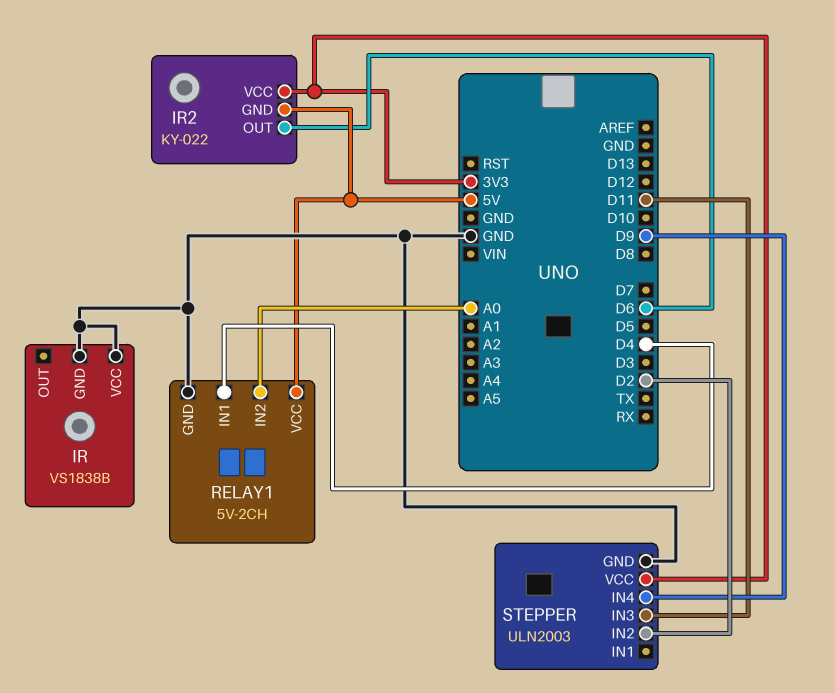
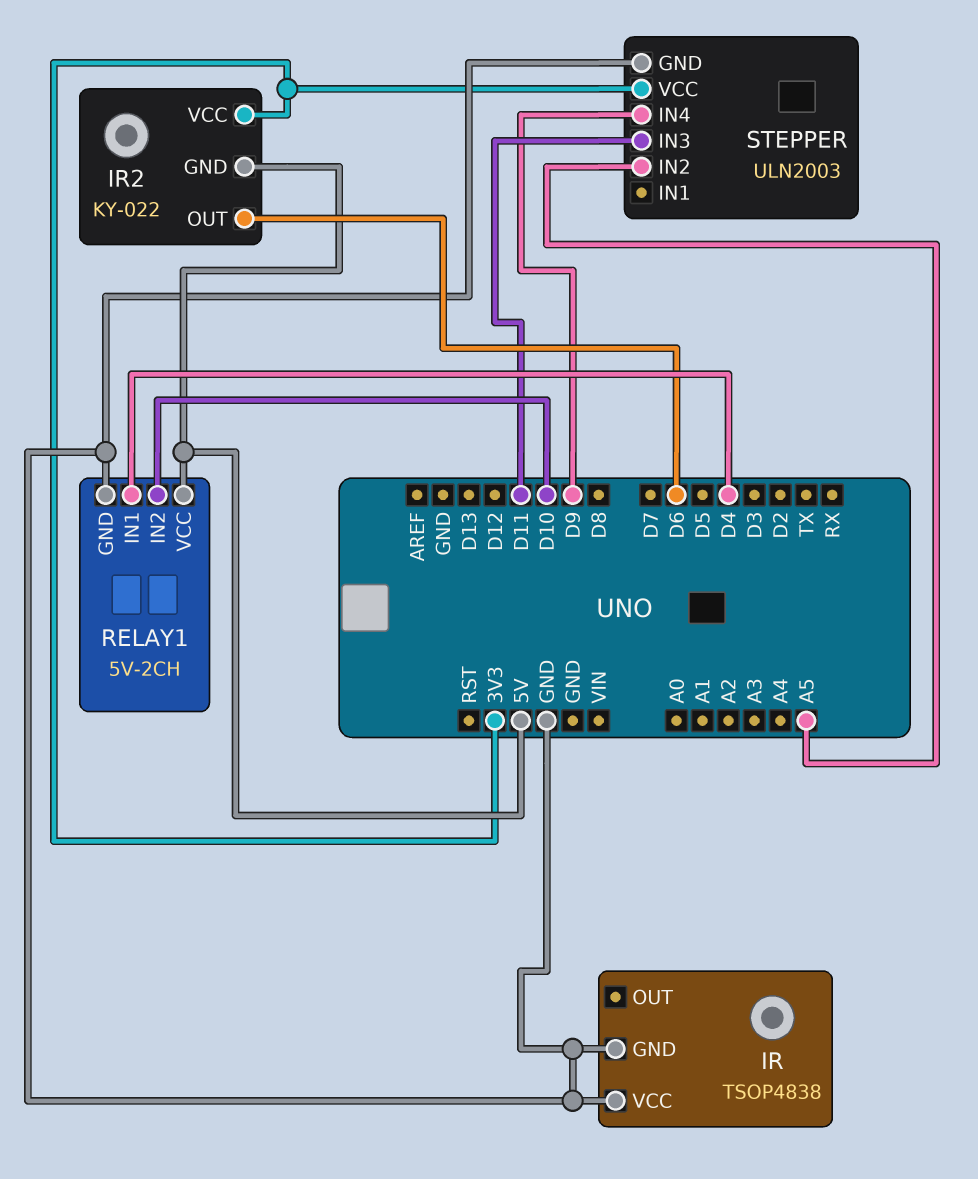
IR: VS1838B -> TSOP4838
RELAY1 pin IN2: A0 -> D10
STEPPER pin IN2: D2 -> A5

